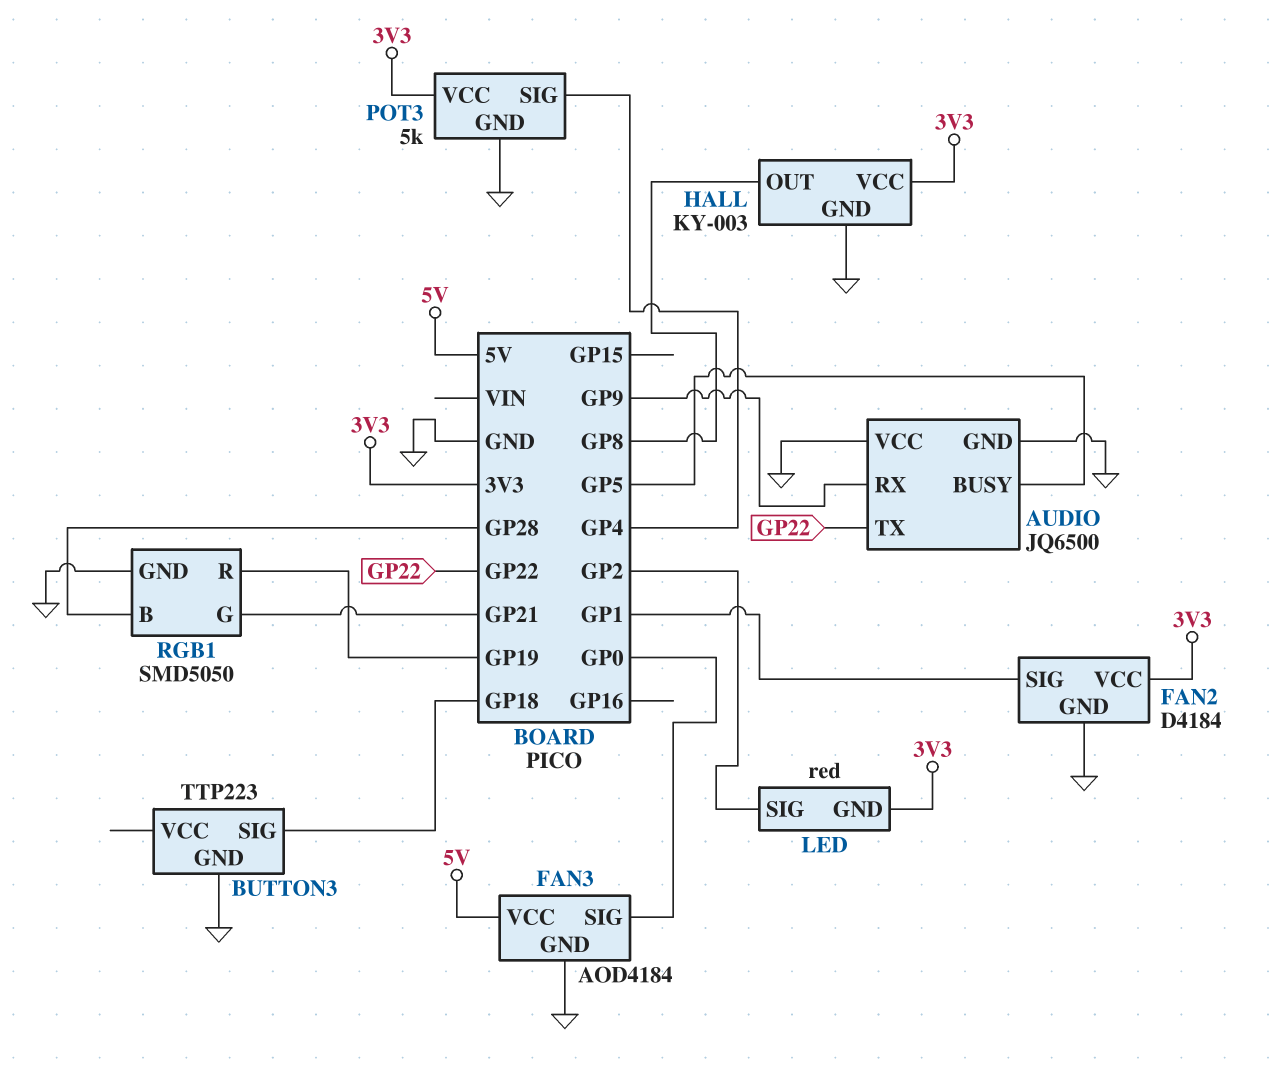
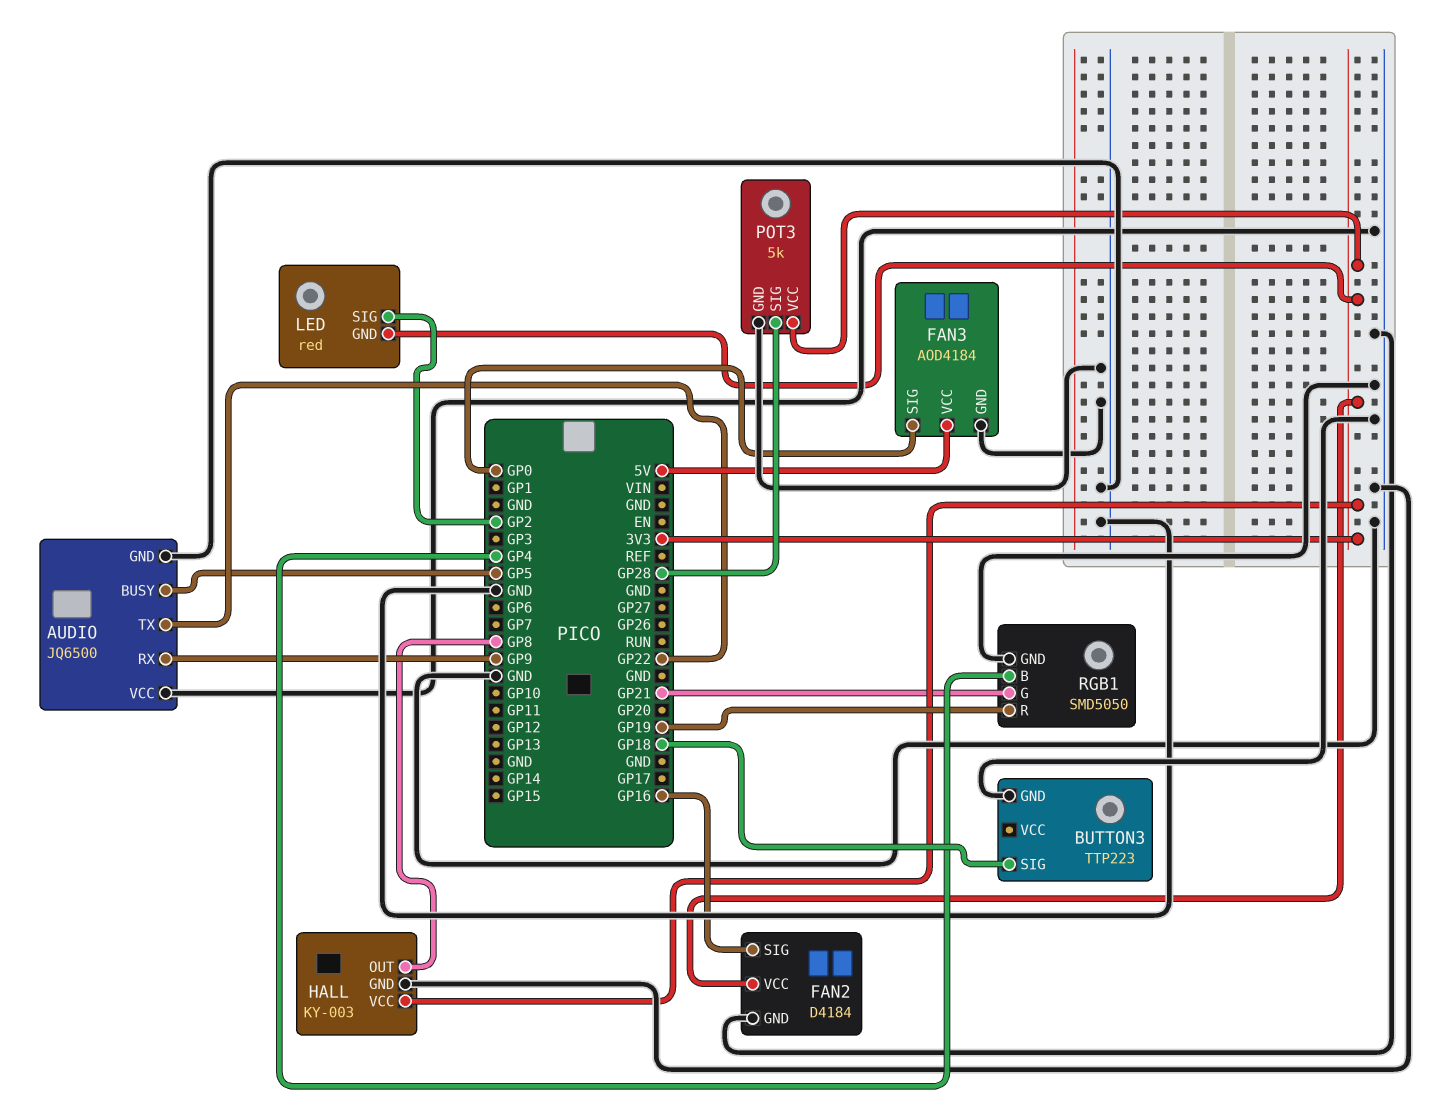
FAN2 pin SIG: GP1 -> GP16
POT3 pin SIG: GP4 -> GP28
RGB1 pin B: GP28 -> GP4

